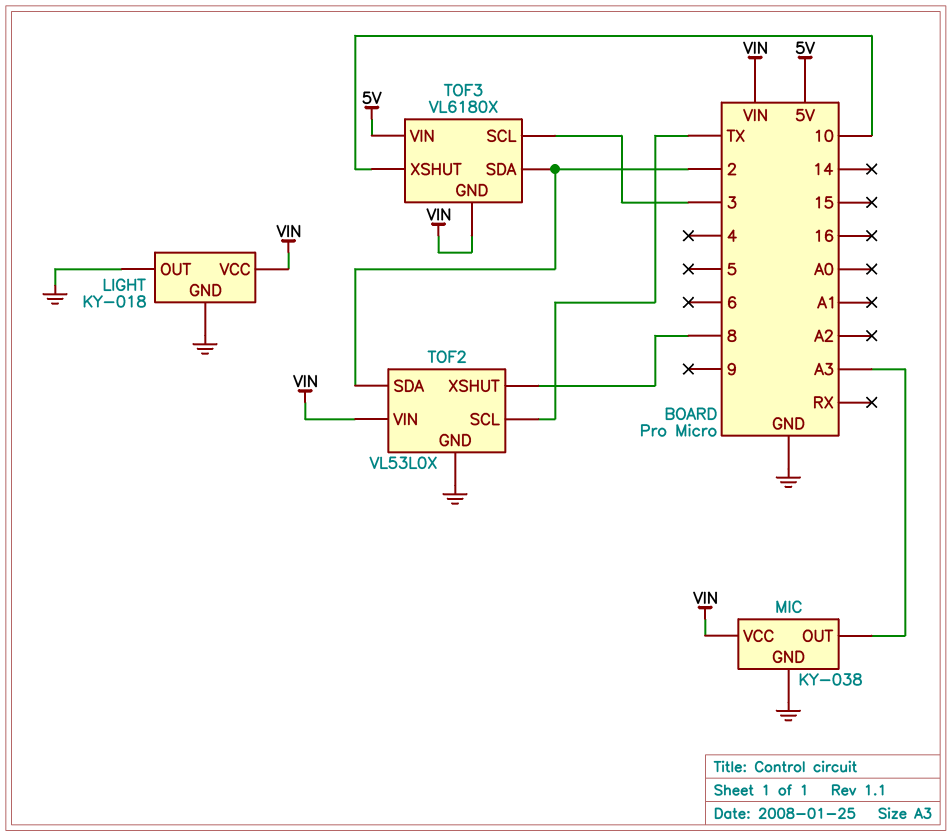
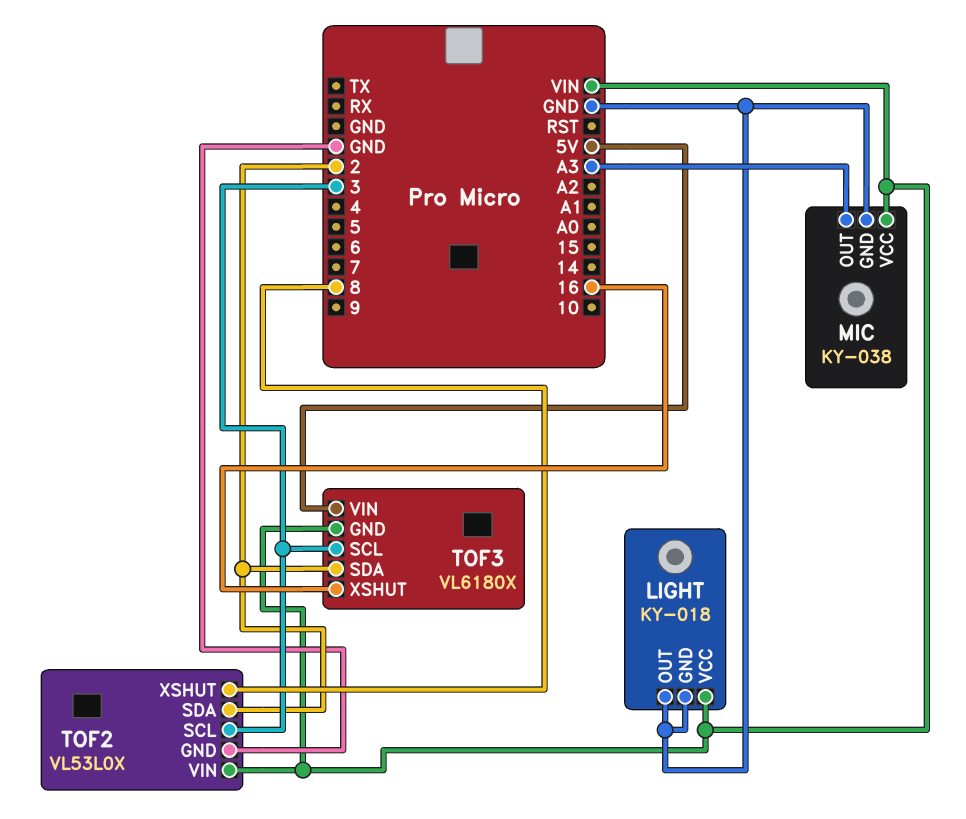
TOF2 pin SCL: TX -> 3
TOF3 pin XSHUT: 10 -> 16

